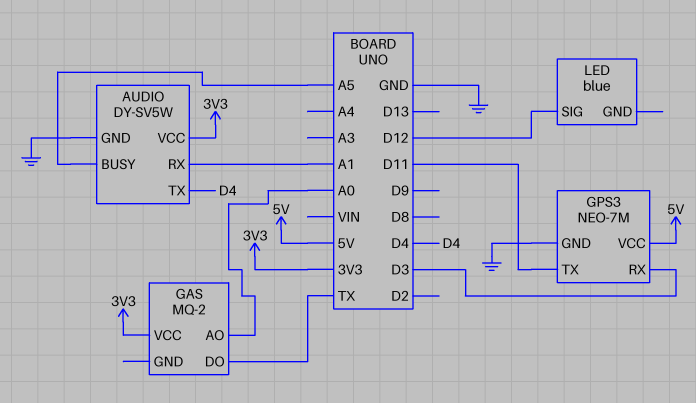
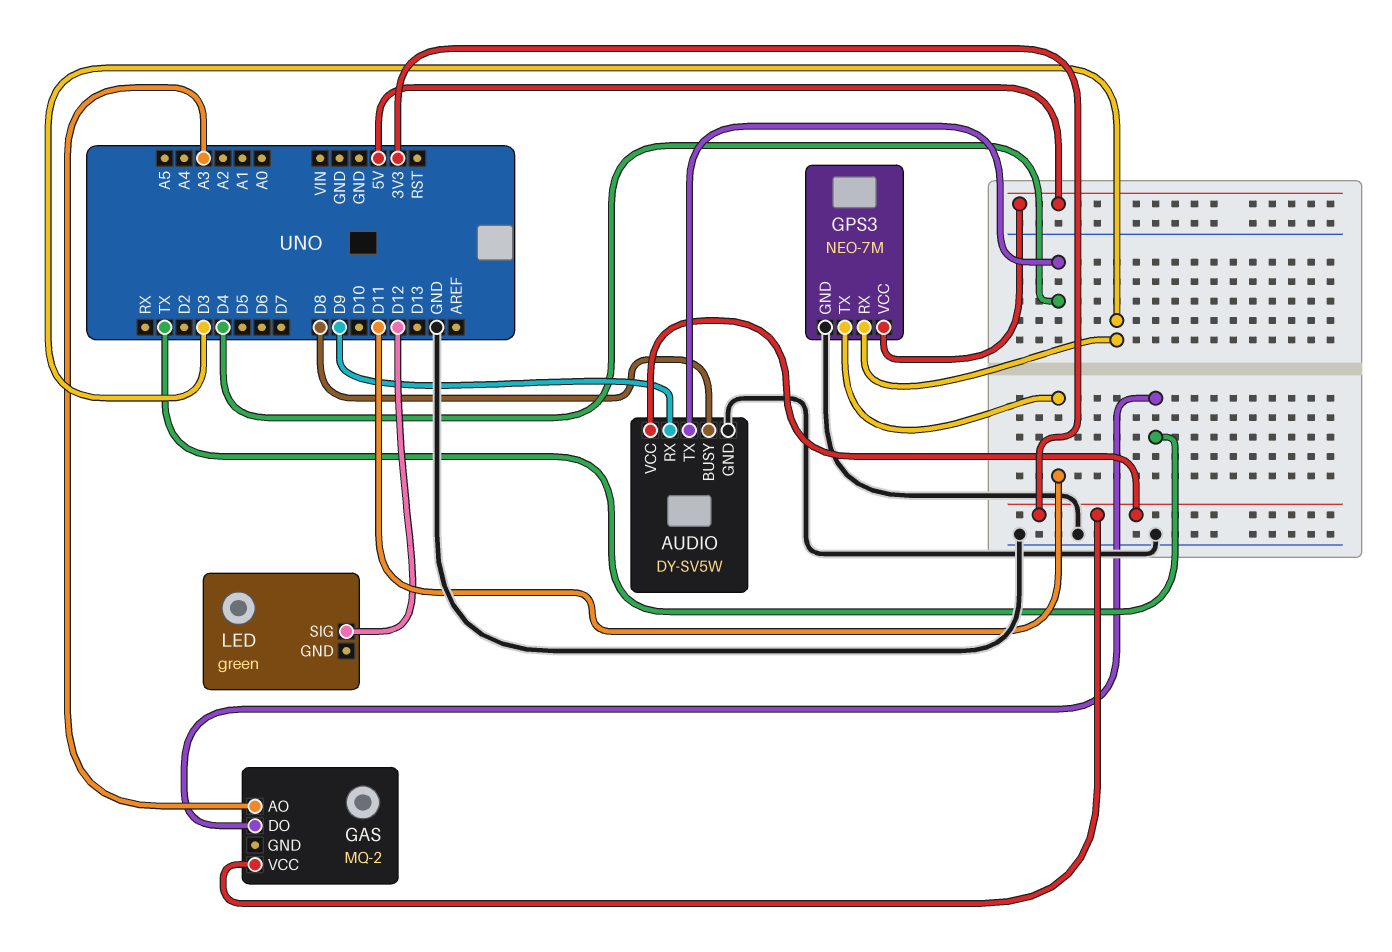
AUDIO pin BUSY: A5 -> D8
AUDIO pin RX: A1 -> D9
GAS pin AO: A0 -> A3
LED: blue -> green

